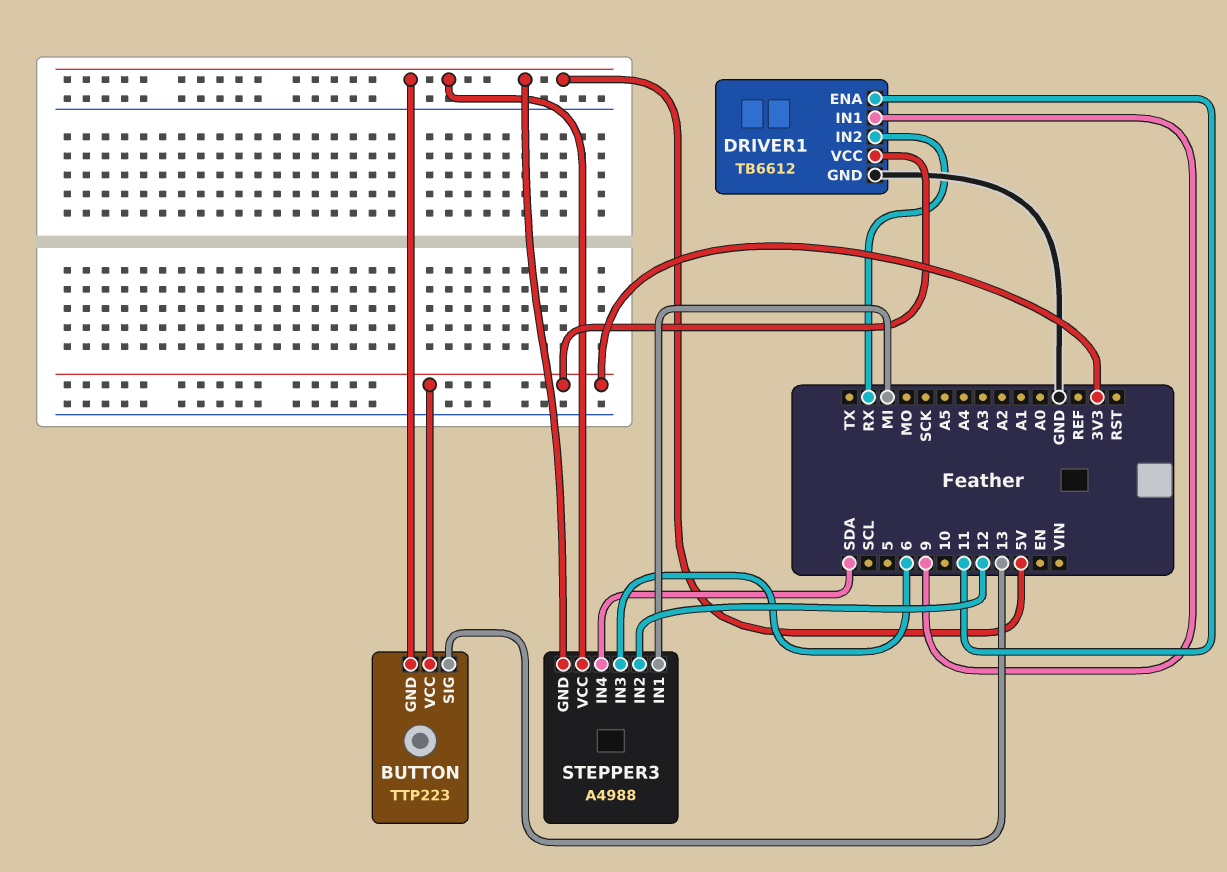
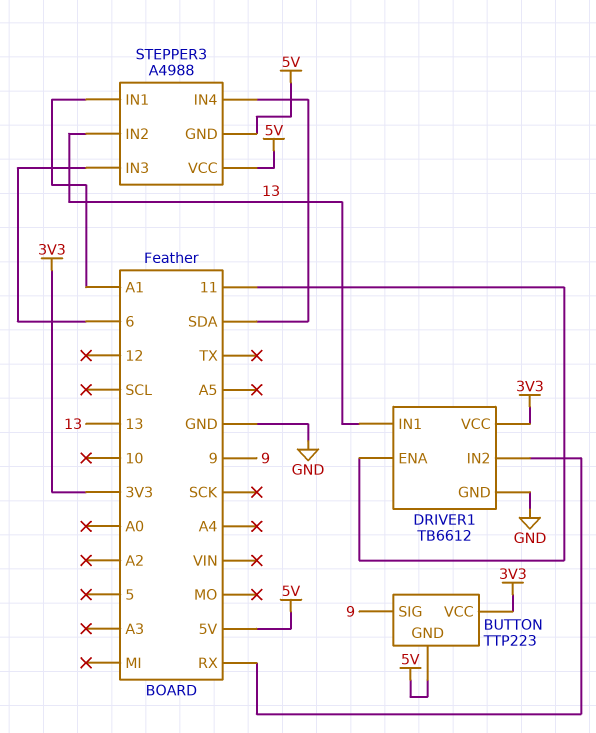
BUTTON pin SIG: 13 -> 9
DRIVER1 pin IN1: 9 -> 13
STEPPER3 pin IN1: MI -> A1
STEPPER3 pin IN2: 12 -> 13

